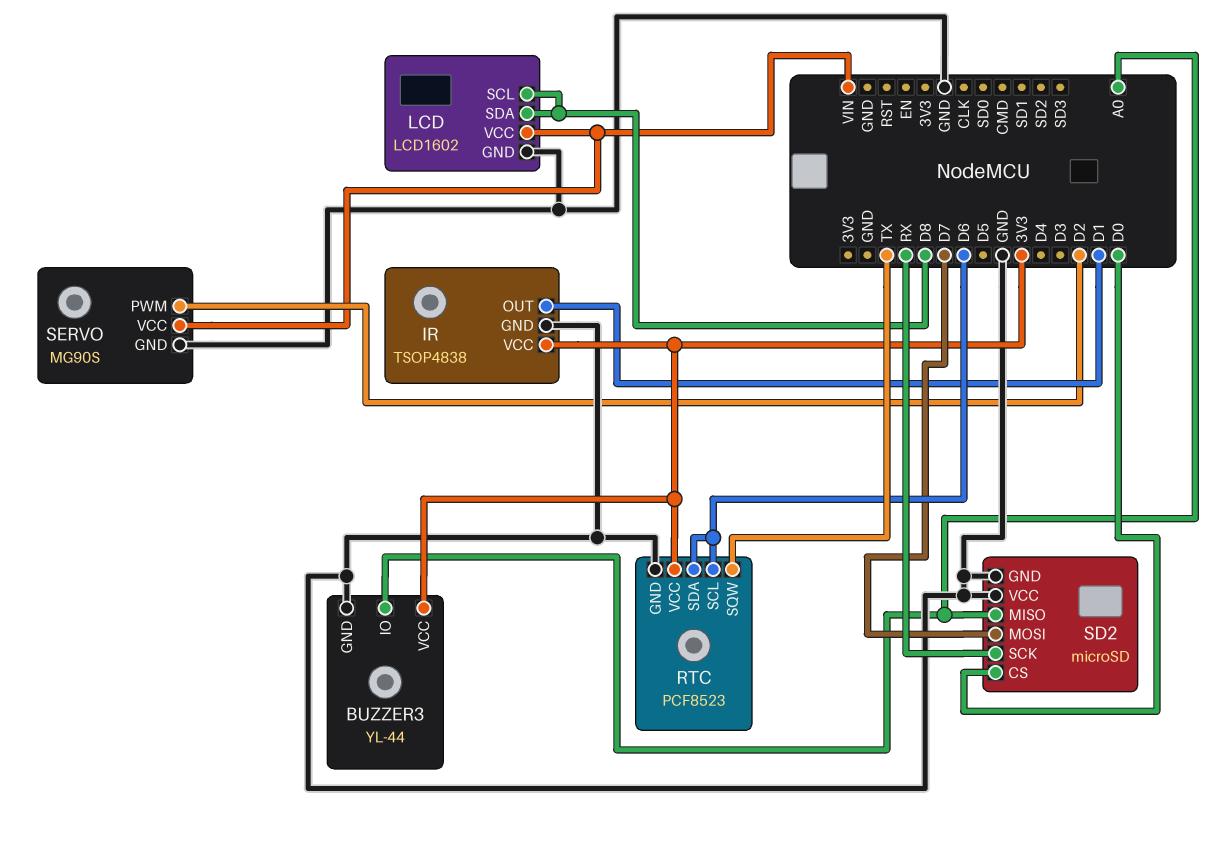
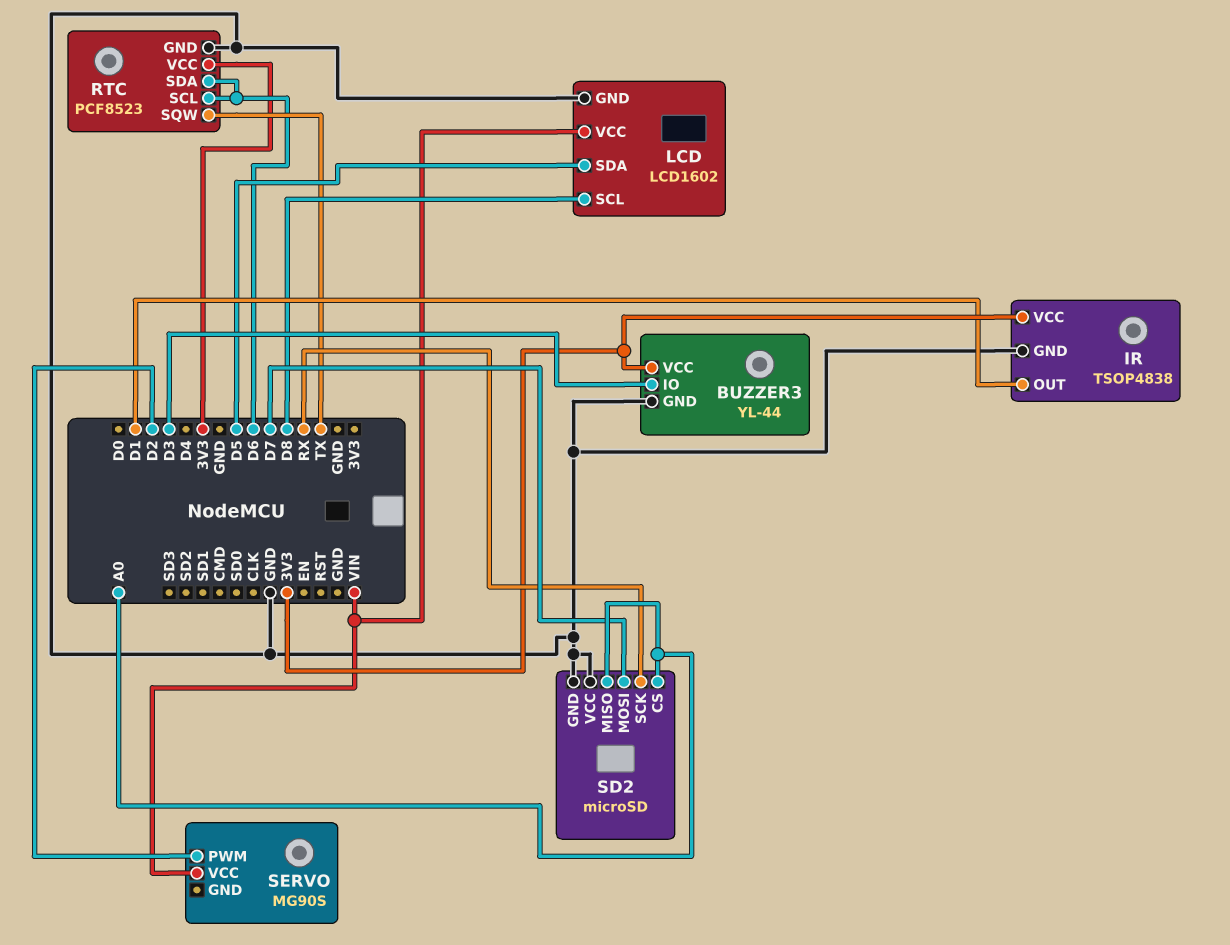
BUZZER3 pin IO: A0 -> D3
LCD pin SDA: D8 -> D5
SD2 pin CS: D0 -> A0
SERVO pin GND: GND -> none

